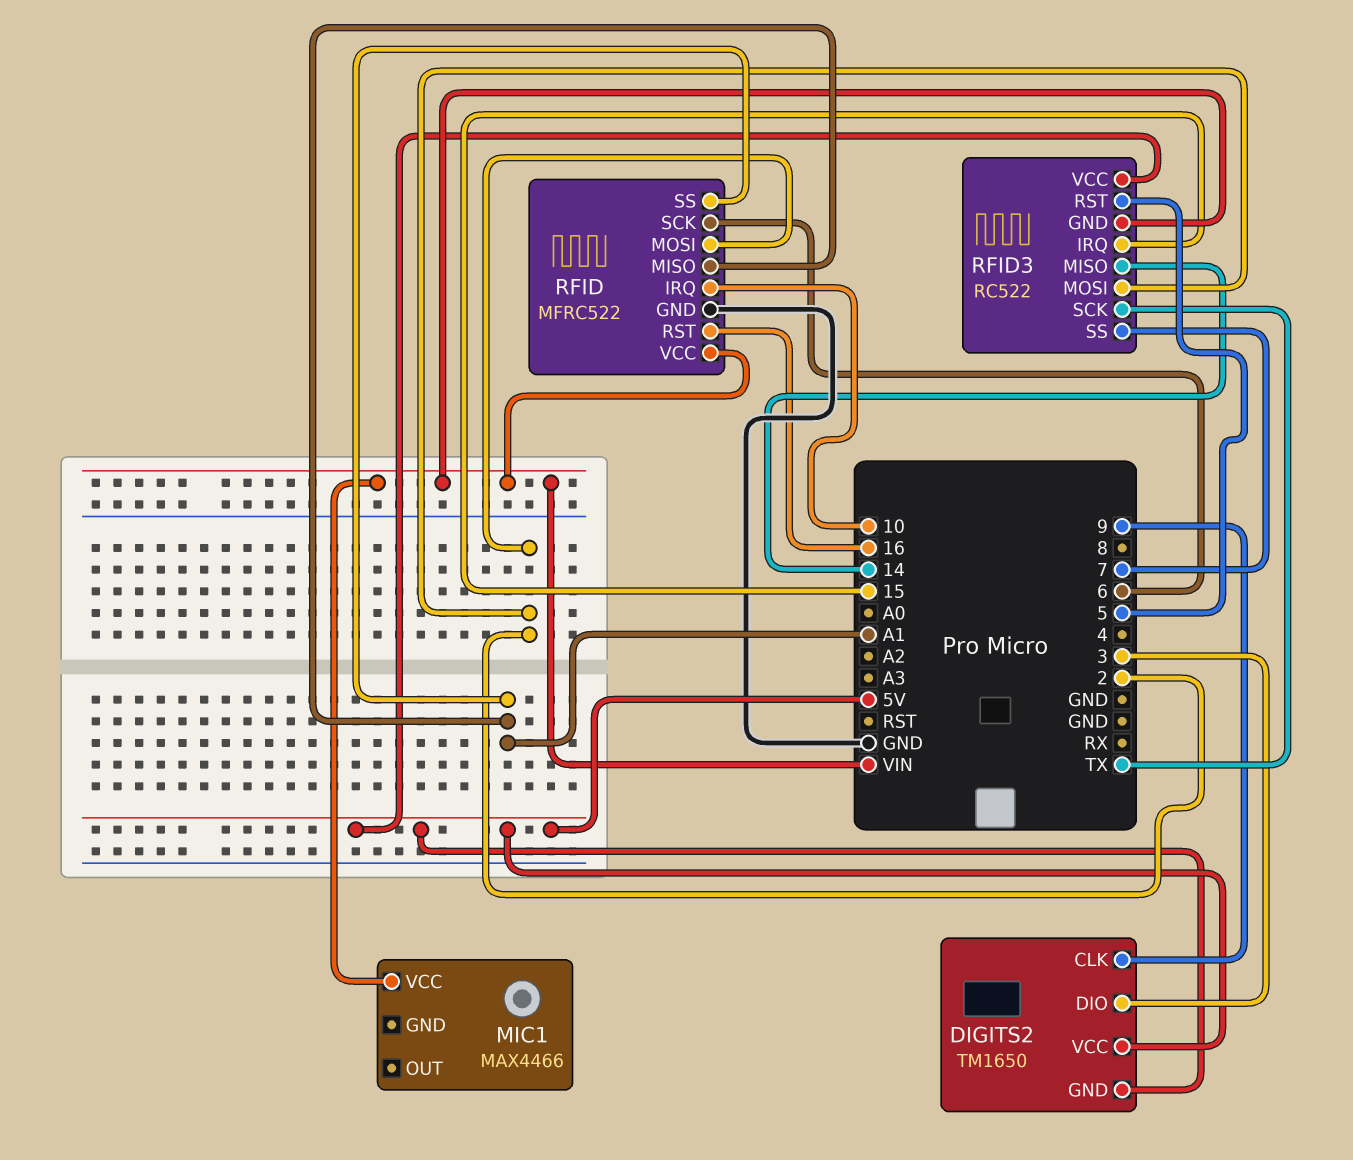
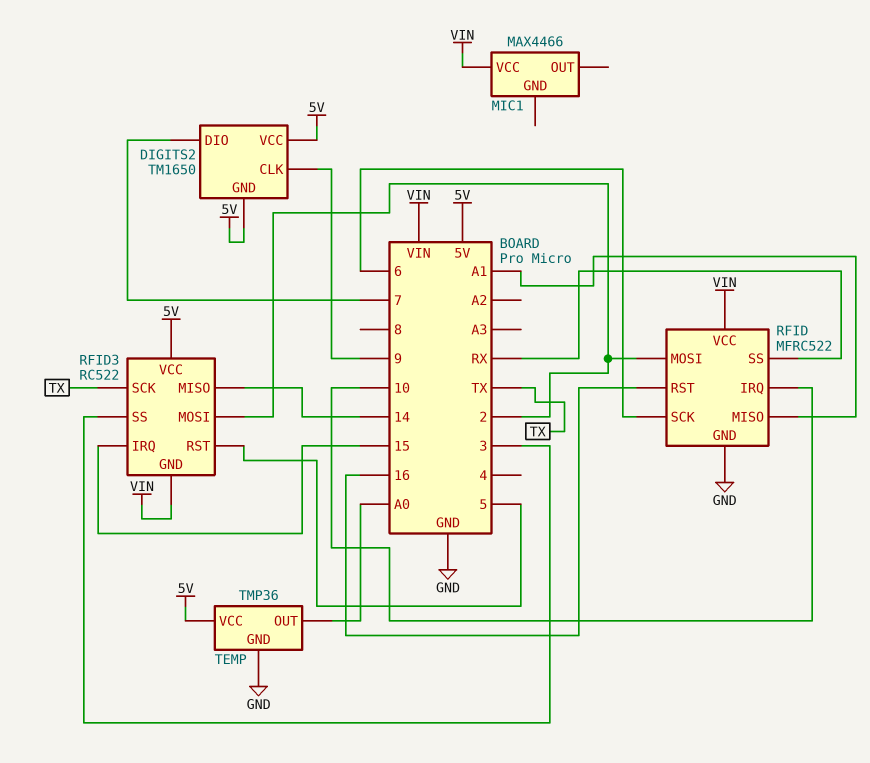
DIGITS2 pin DIO: 3 -> 7
RFID pin SS: A1 -> RX
RFID3 pin SS: 7 -> 3
TEMP: none -> TMP36
TEMP pin GND: none -> GND
TEMP pin OUT: none -> A0
TEMP pin VCC: none -> 5V

